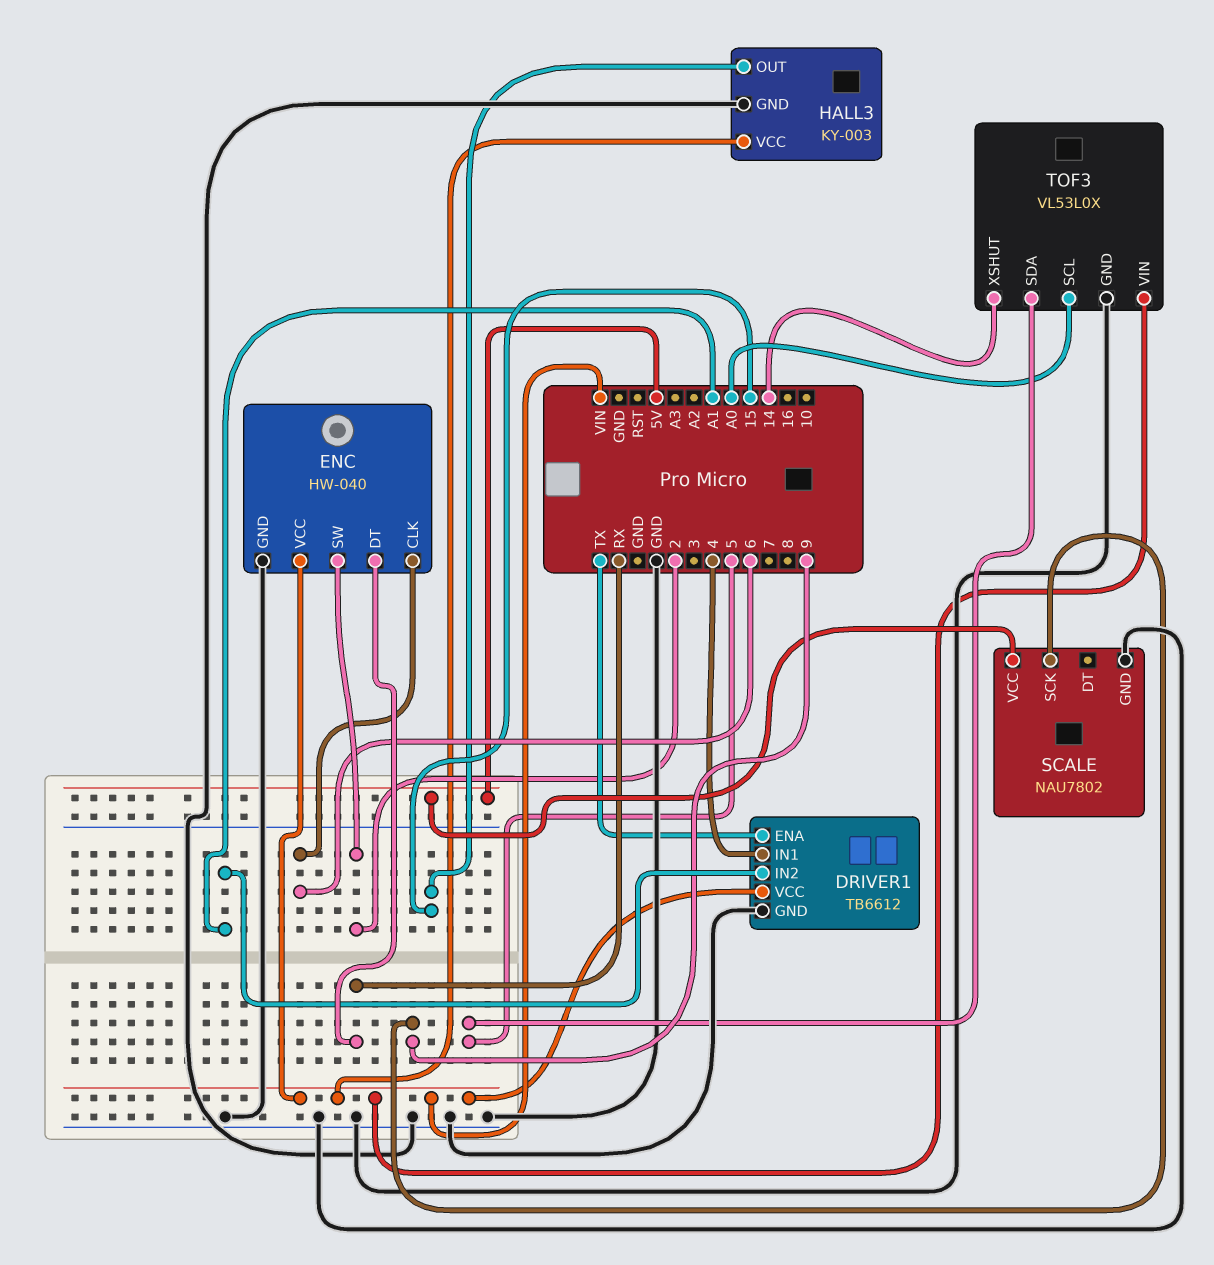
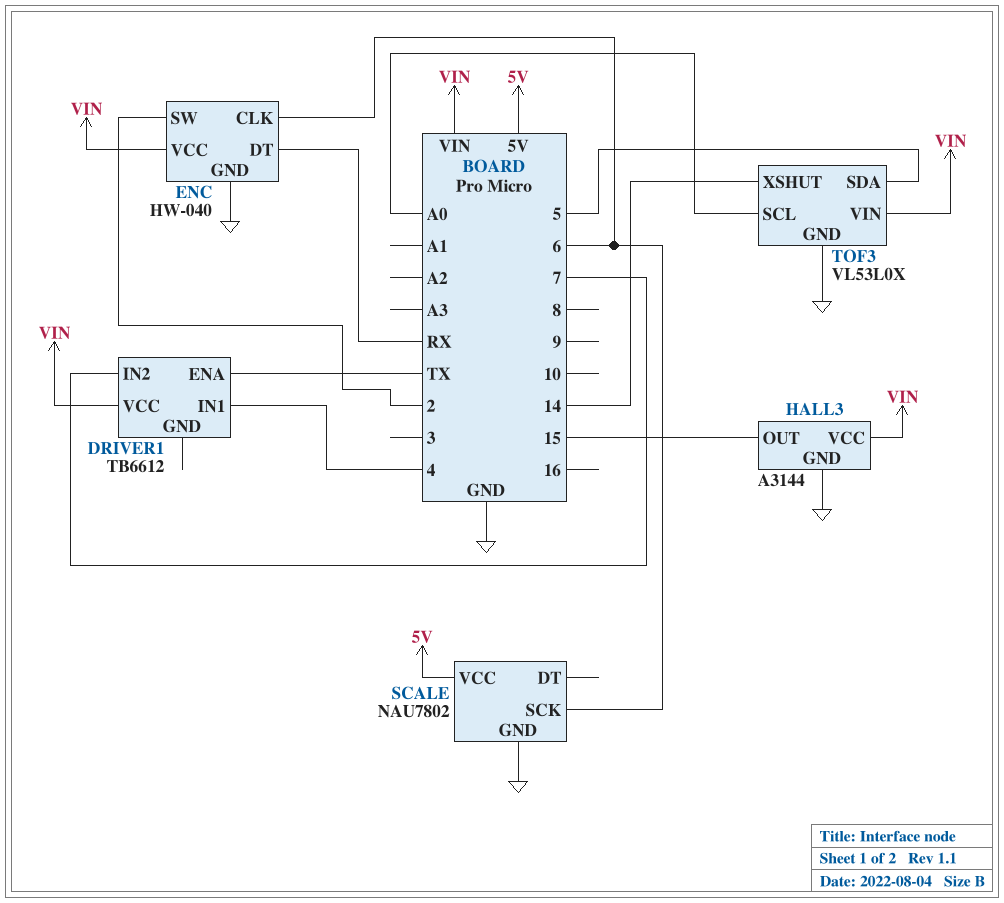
DRIVER1 pin GND: GND -> none
DRIVER1 pin IN2: A1 -> 7
HALL3: KY-003 -> A3144
SCALE pin SCK: 9 -> 6

